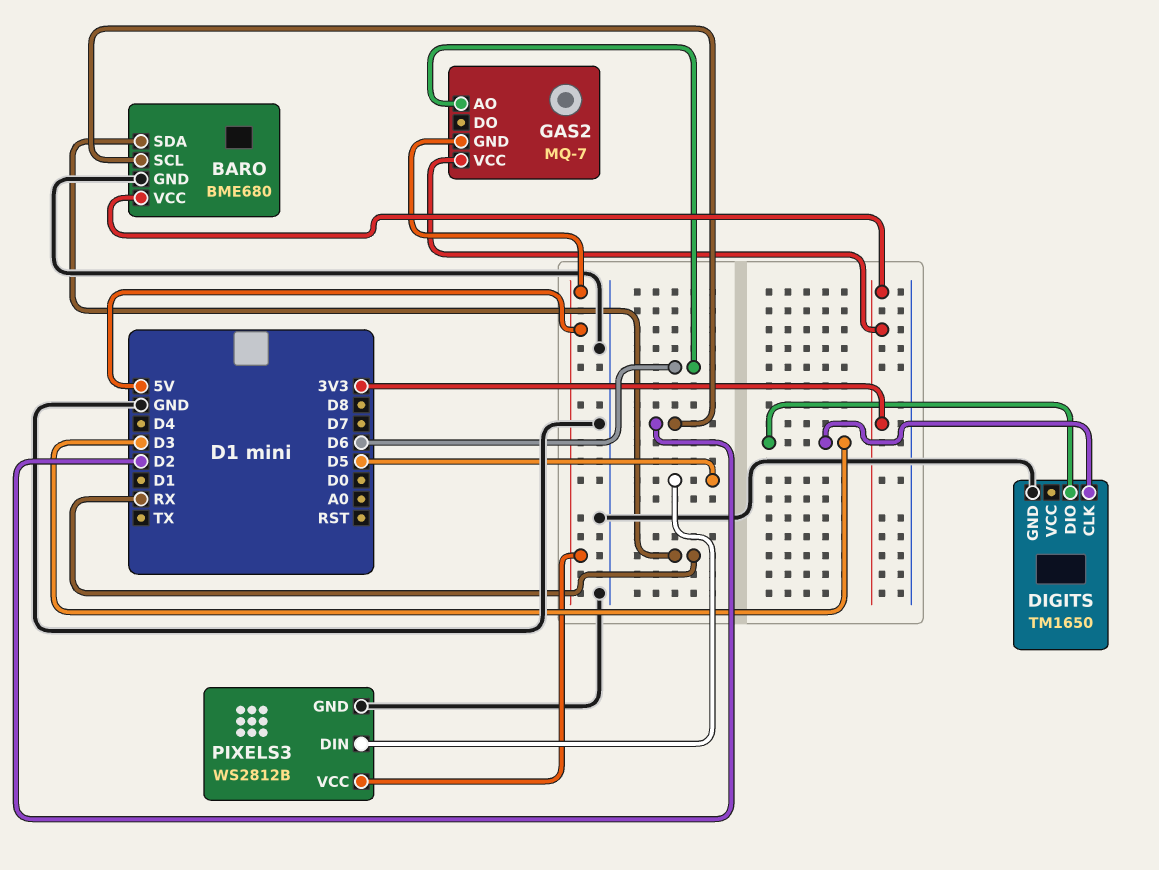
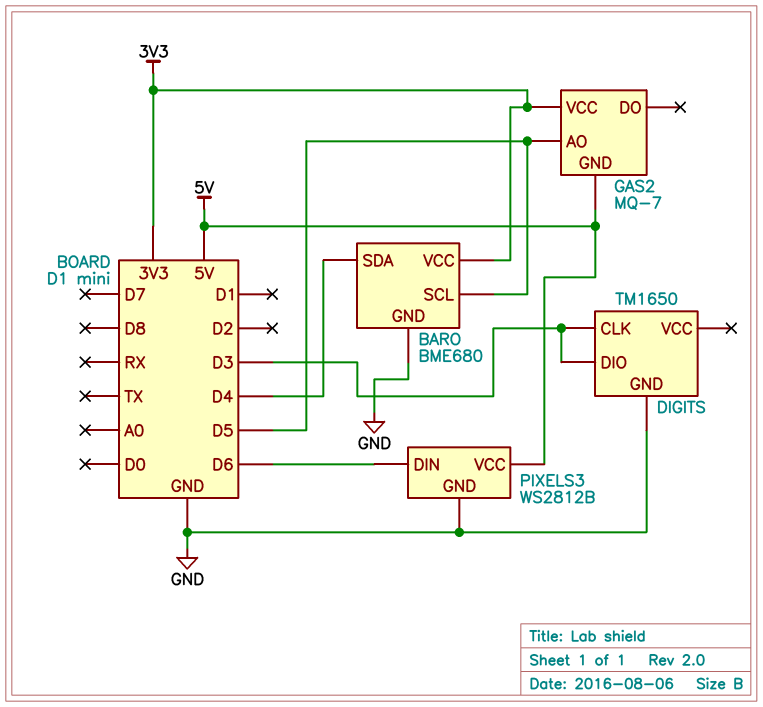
BARO pin SCL: D2 -> D5
BARO pin SDA: RX -> D4
GAS2 pin AO: D6 -> D5
PIXELS3 pin DIN: D5 -> D6

